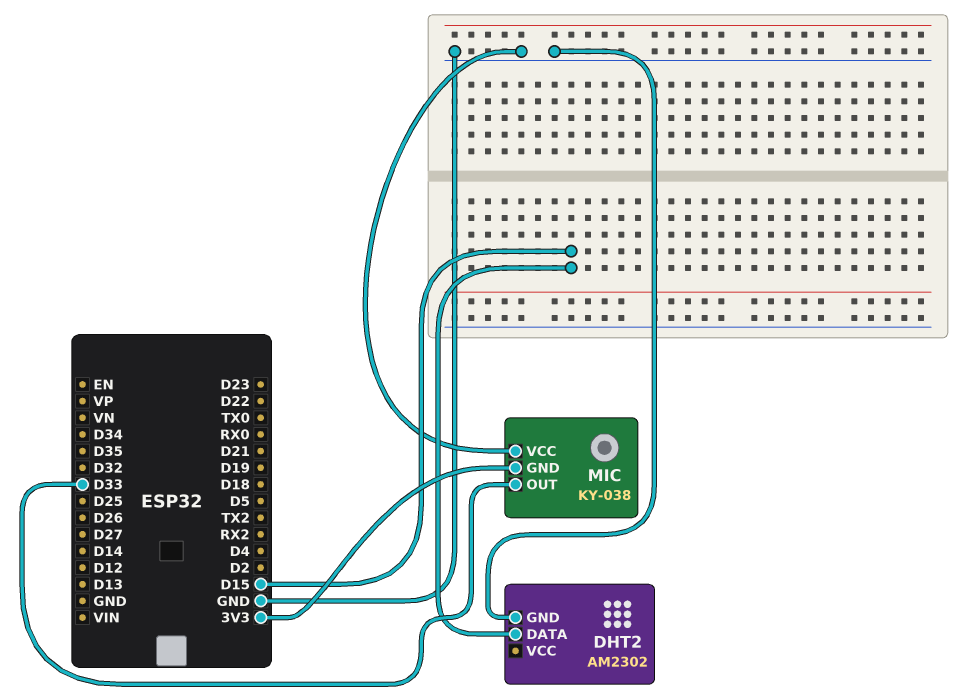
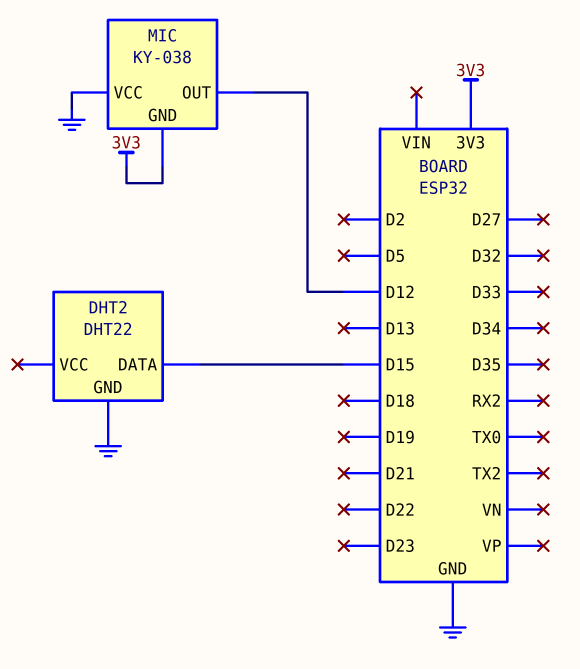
DHT2: AM2302 -> DHT22
MIC pin OUT: D33 -> D12

